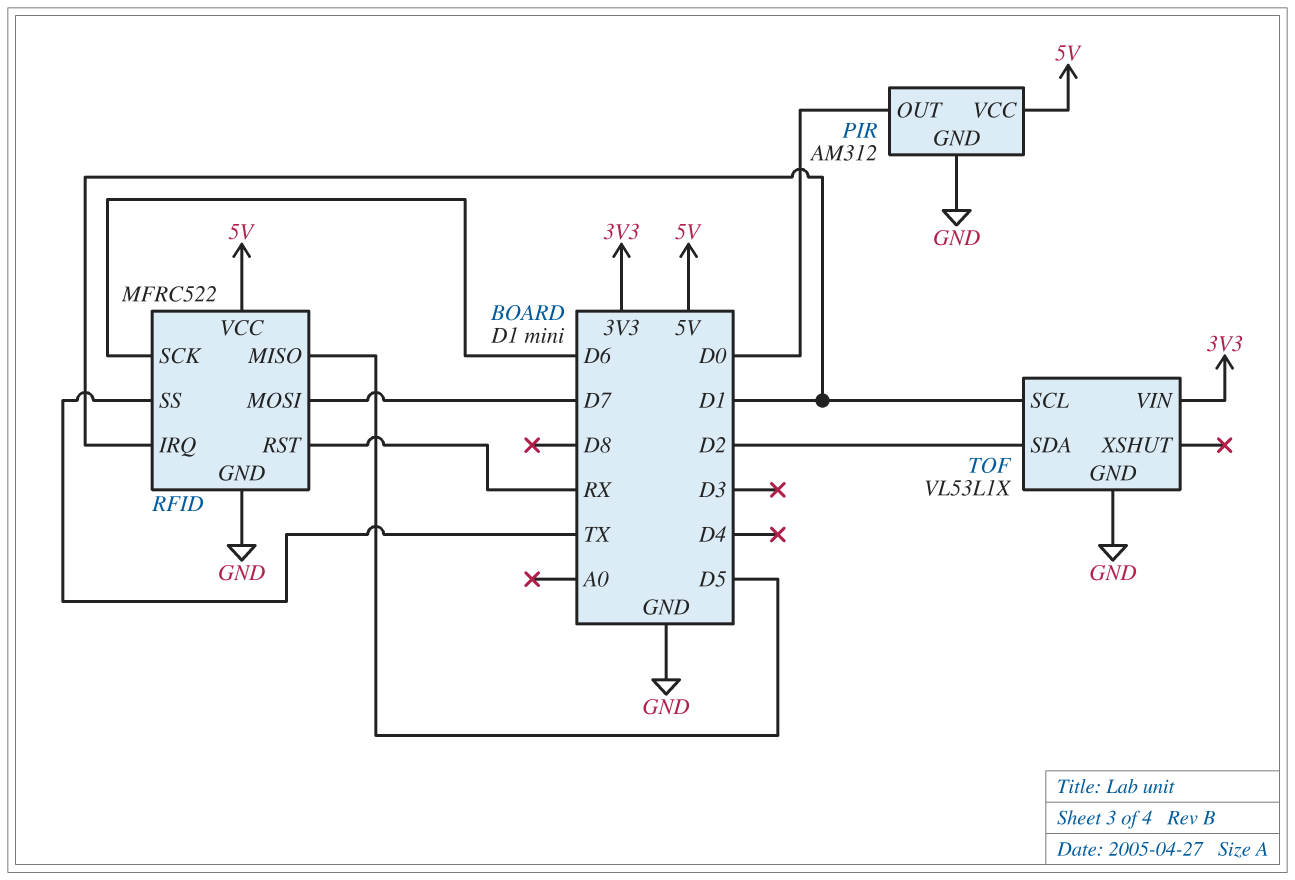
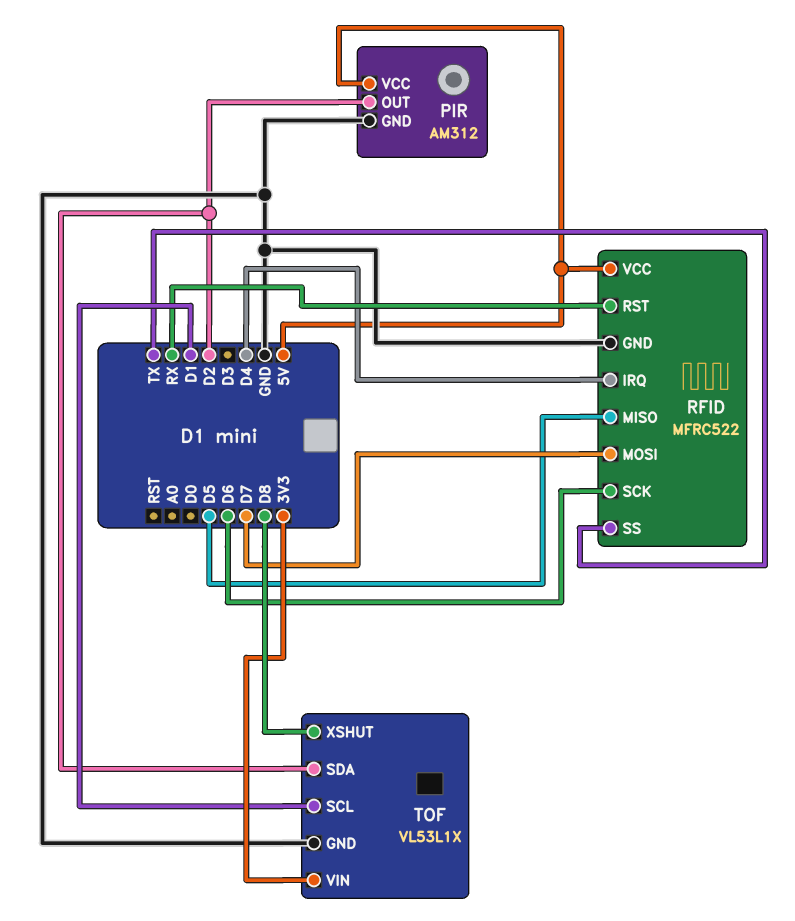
PIR pin OUT: D0 -> D2
RFID pin IRQ: D1 -> D4
TOF pin XSHUT: none -> D8

